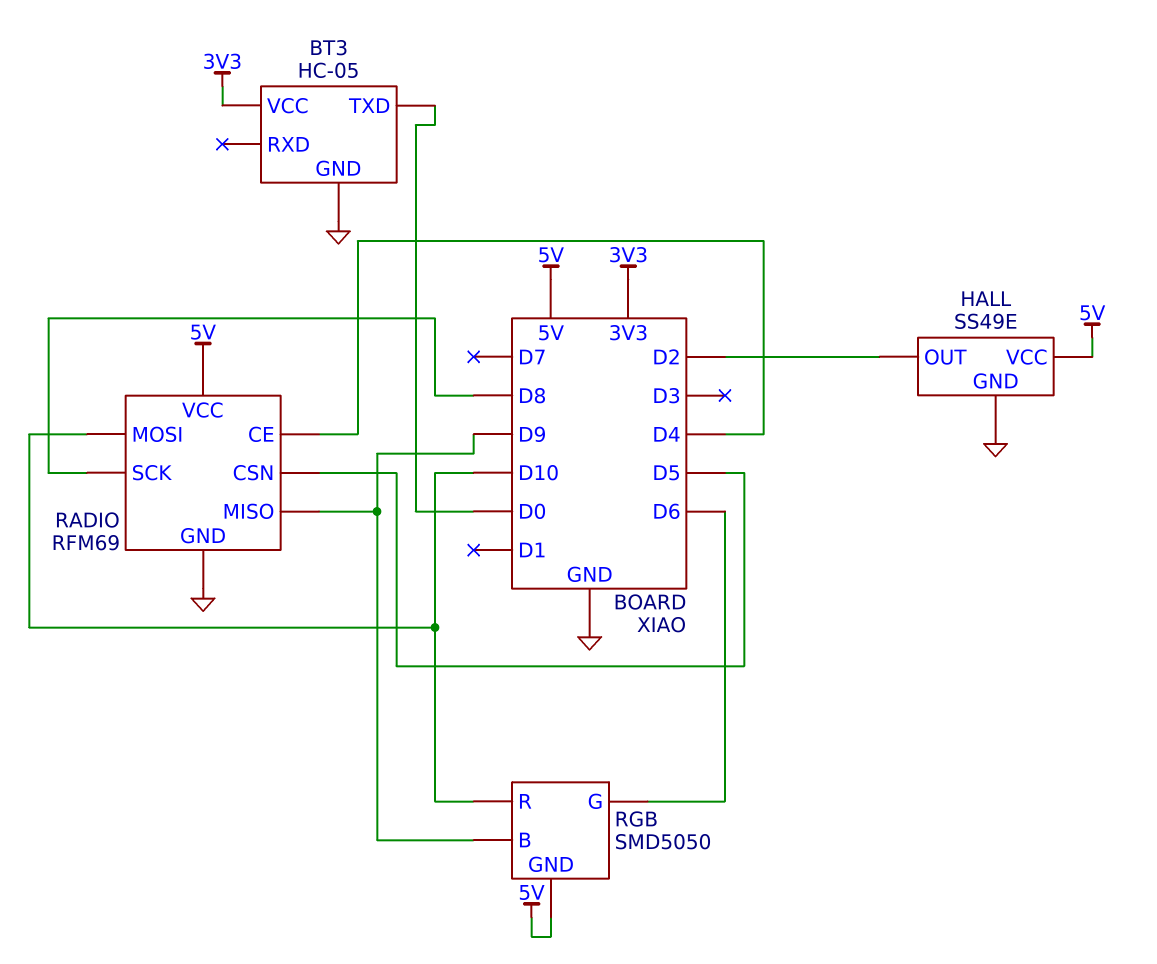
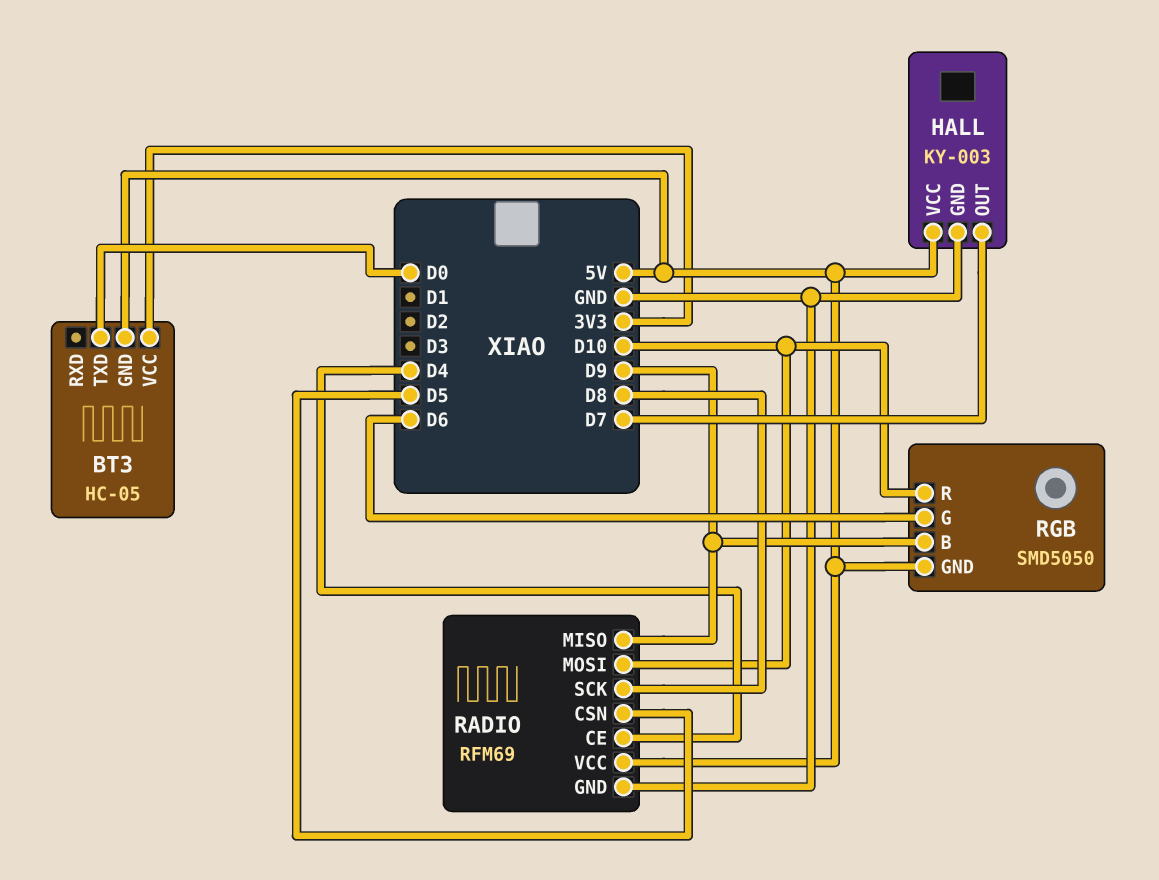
BT3 pin GND: GND -> 5V
HALL: SS49E -> KY-003
HALL pin OUT: D2 -> D7

